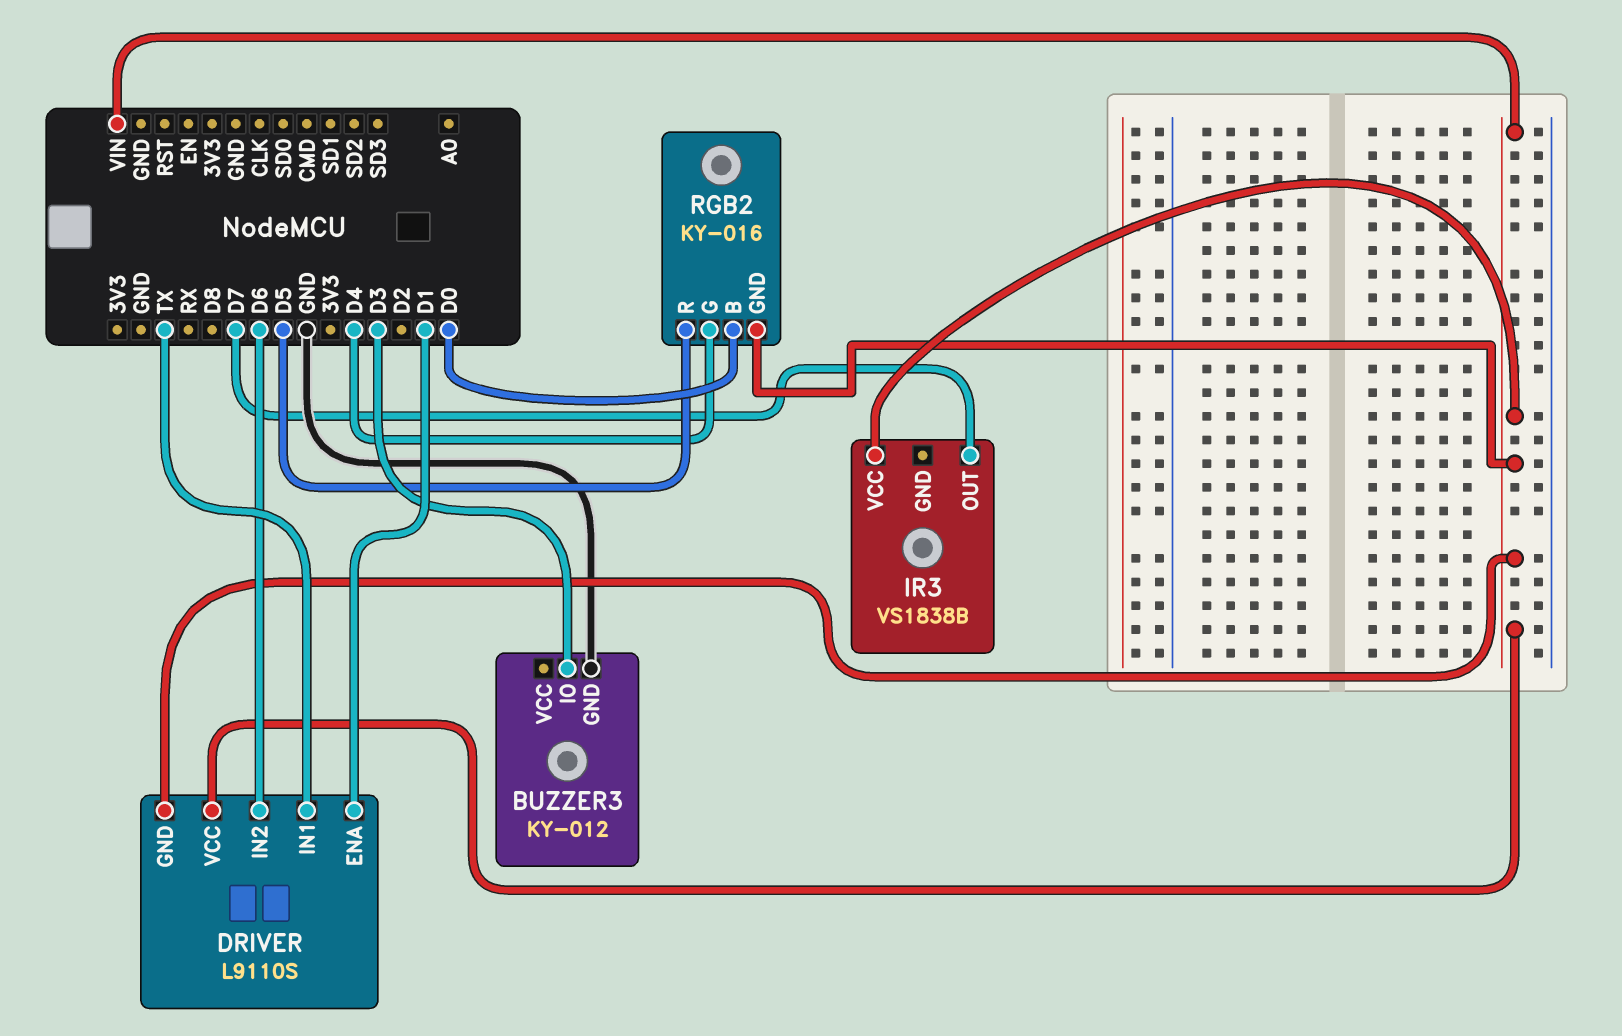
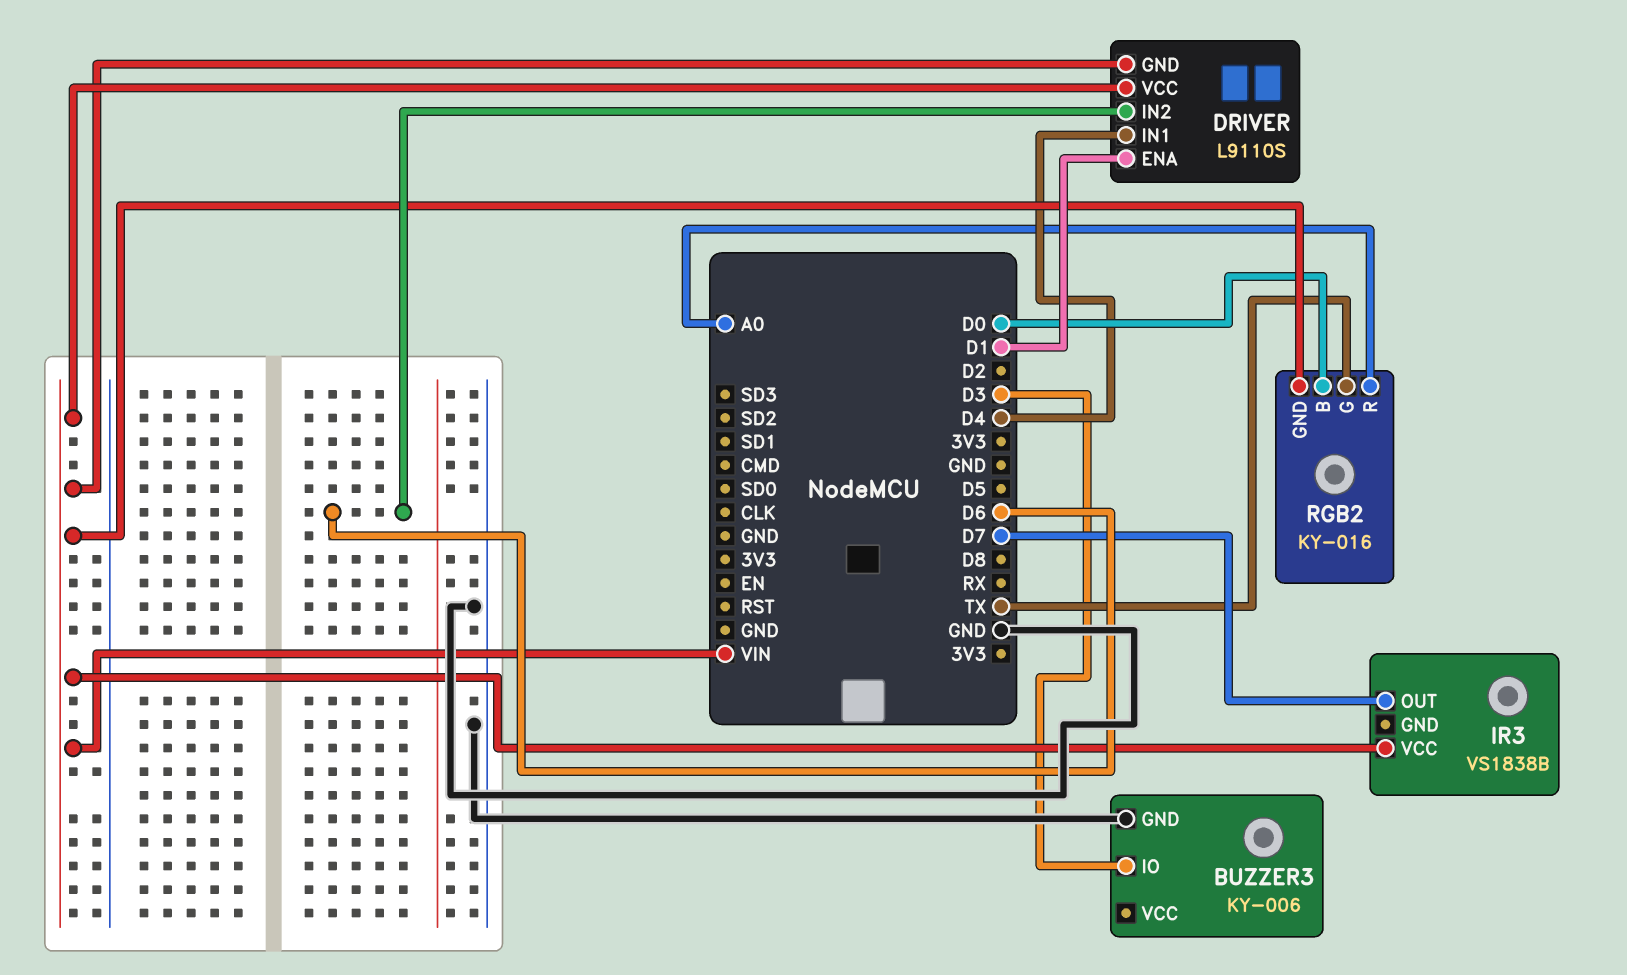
BUZZER3: KY-012 -> KY-006
DRIVER pin IN1: TX -> D4
RGB2 pin G: D4 -> TX
RGB2 pin R: D5 -> A0

